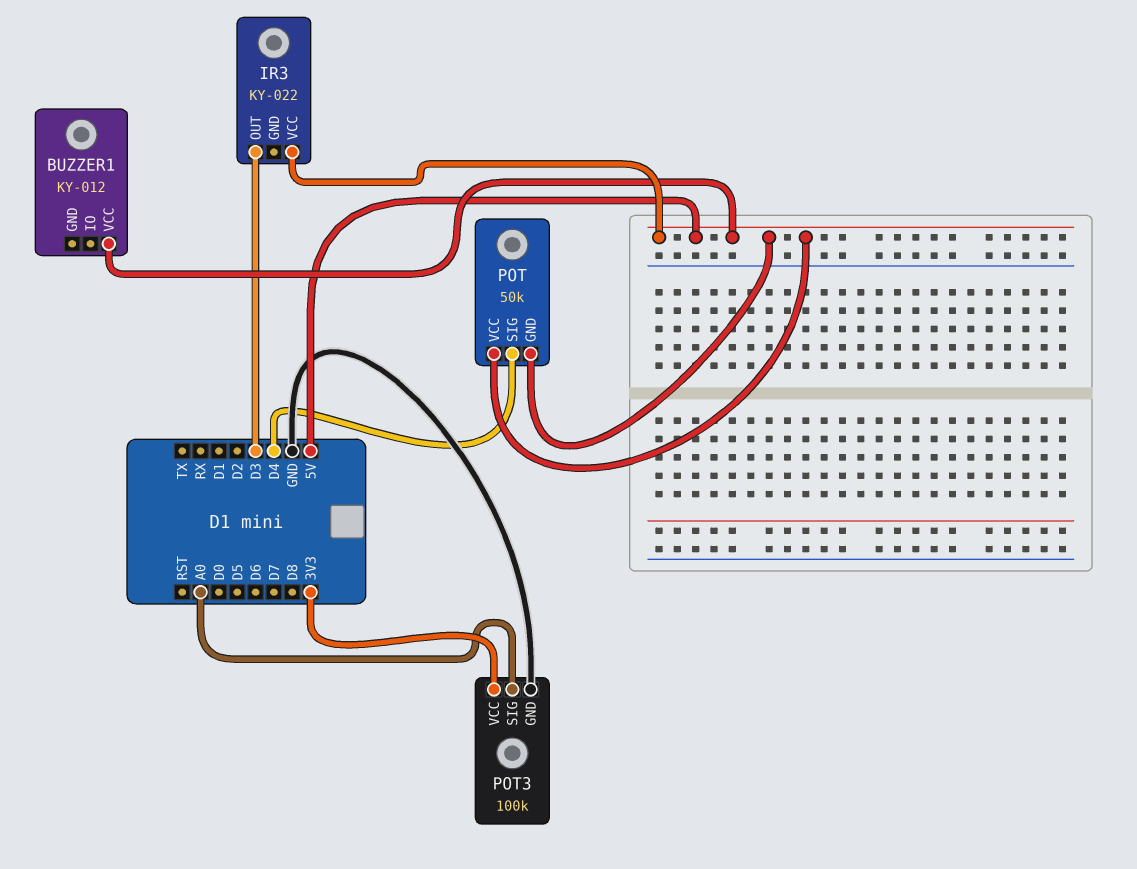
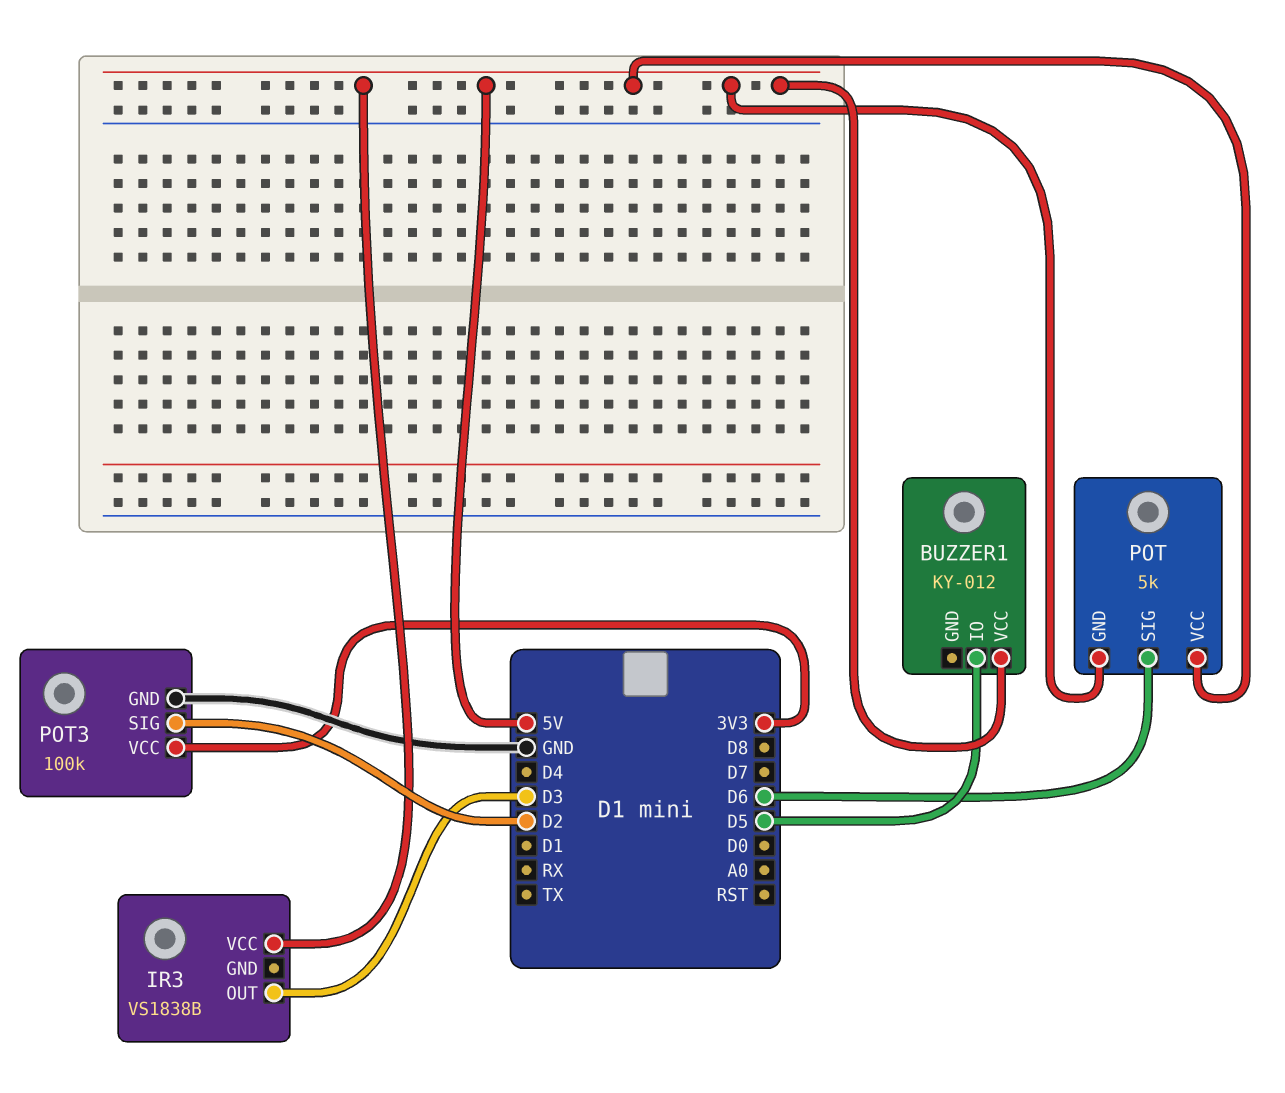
BUZZER1 pin IO: none -> D5
IR3: KY-022 -> VS1838B
POT: 50k -> 5k
POT pin SIG: D4 -> D6
POT3 pin SIG: A0 -> D2

